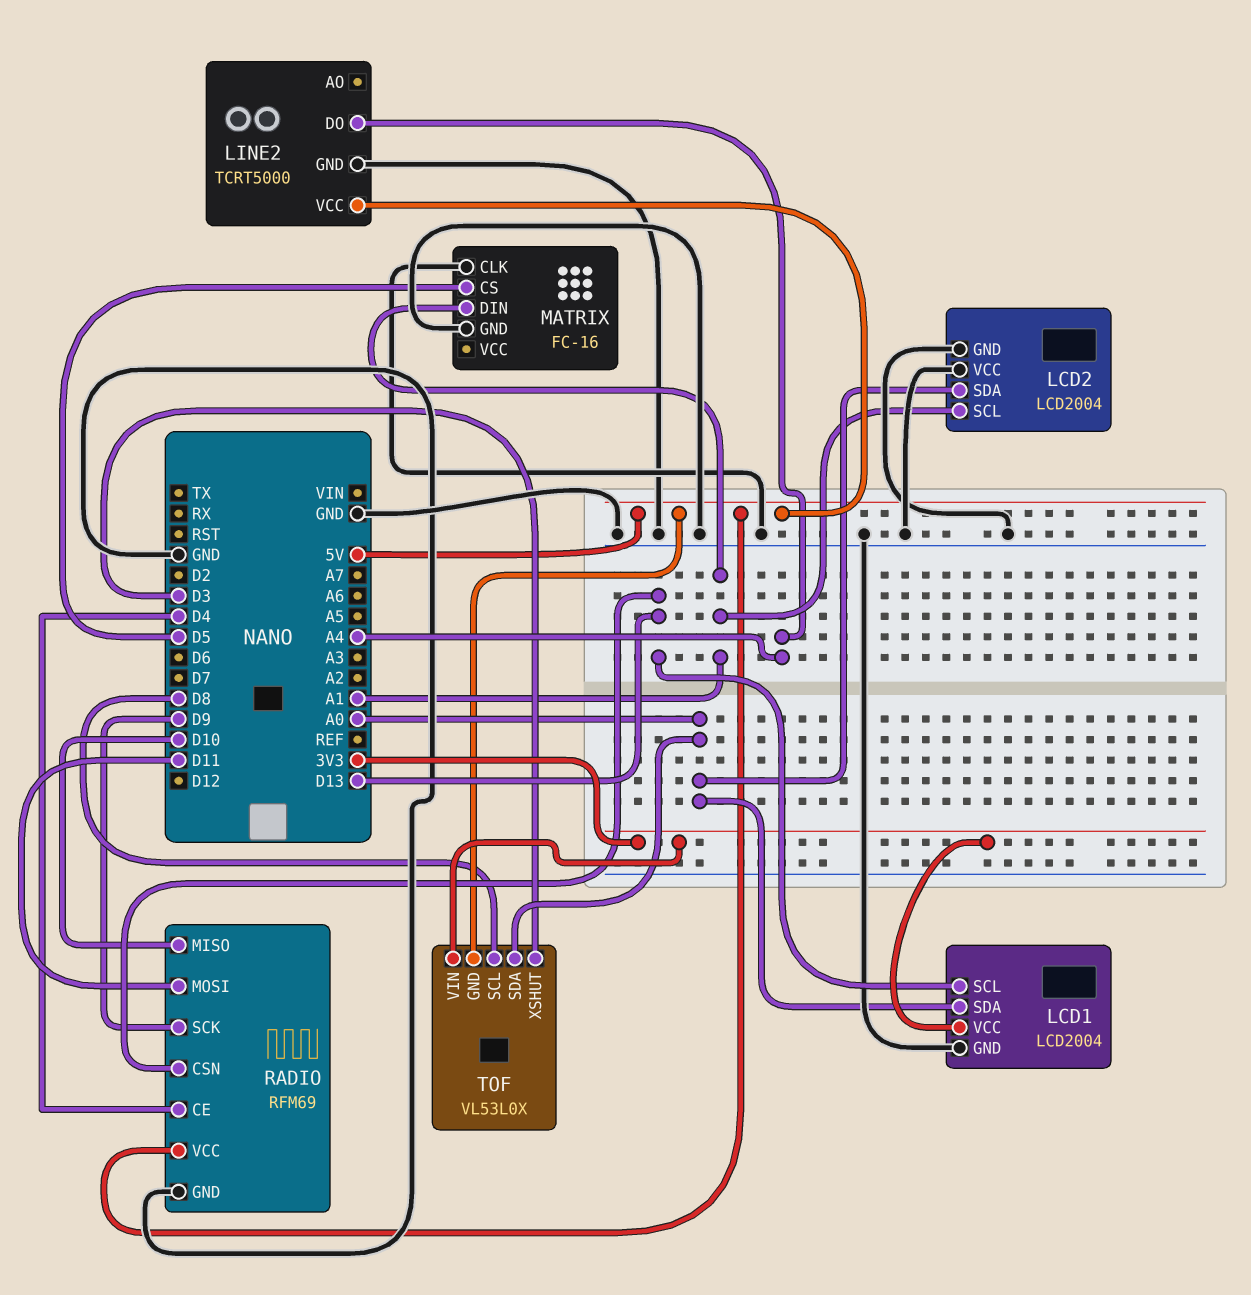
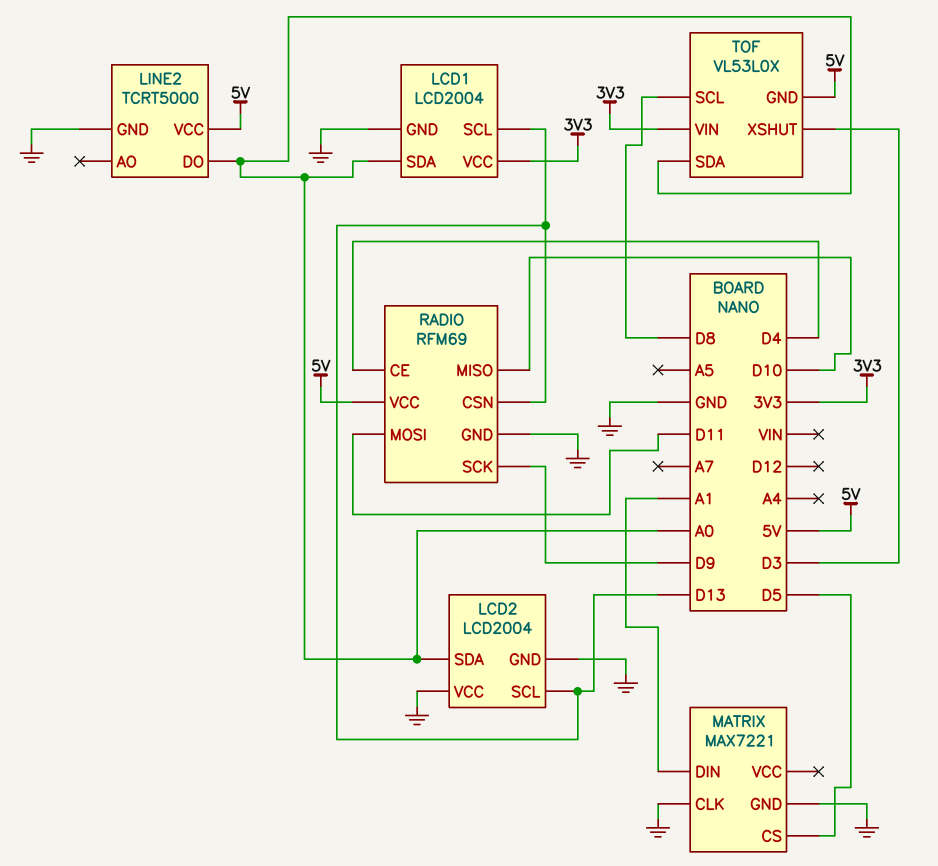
LCD2 pin SCL: A1 -> D13
LINE2 pin DO: A4 -> A0
MATRIX: FC-16 -> MAX7221

